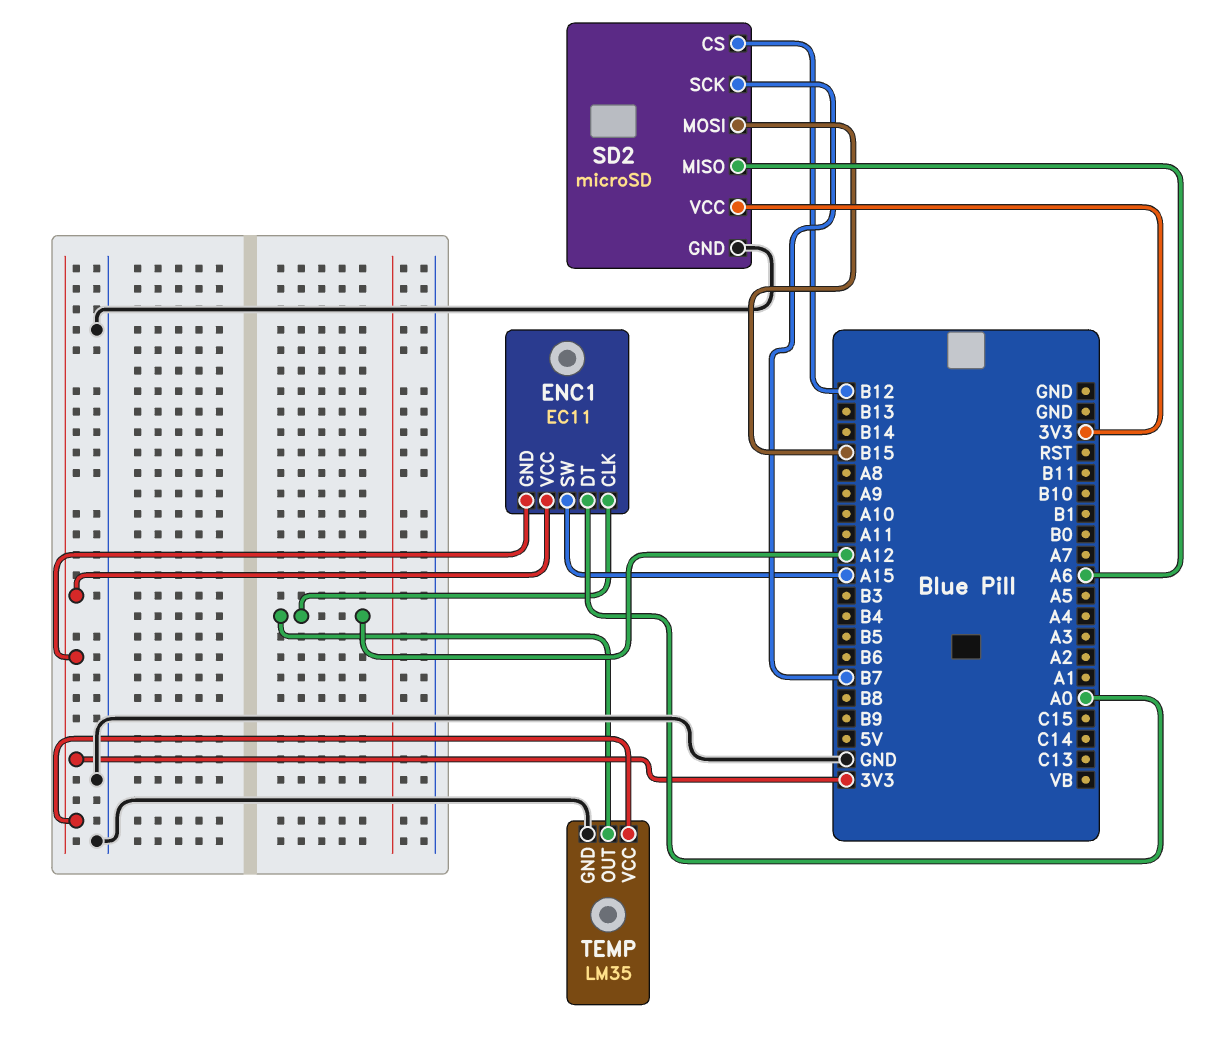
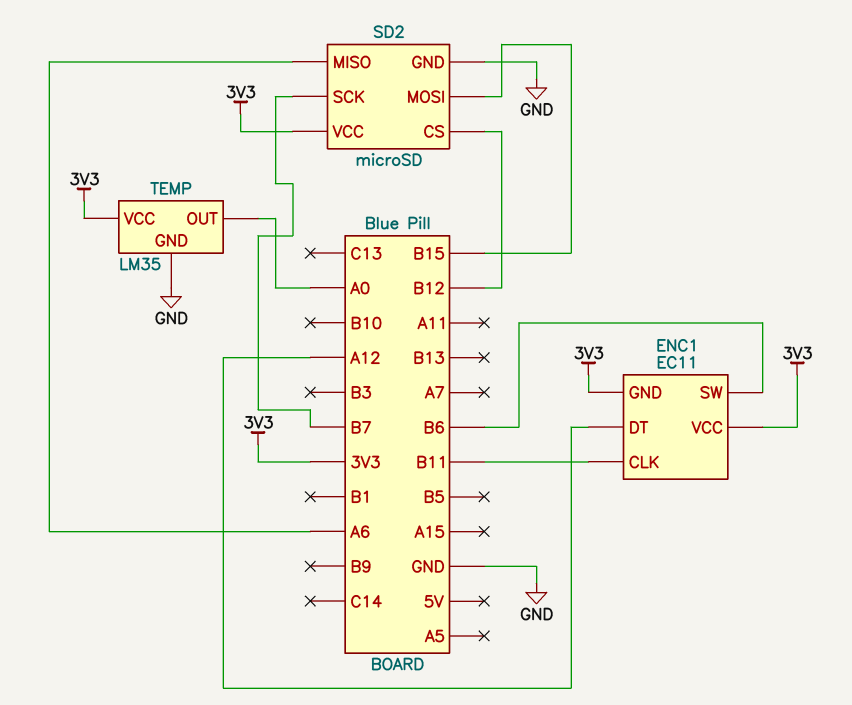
ENC1 pin CLK: A12 -> B11
ENC1 pin DT: A0 -> A12
ENC1 pin SW: A15 -> B6
TEMP pin OUT: A12 -> A0

